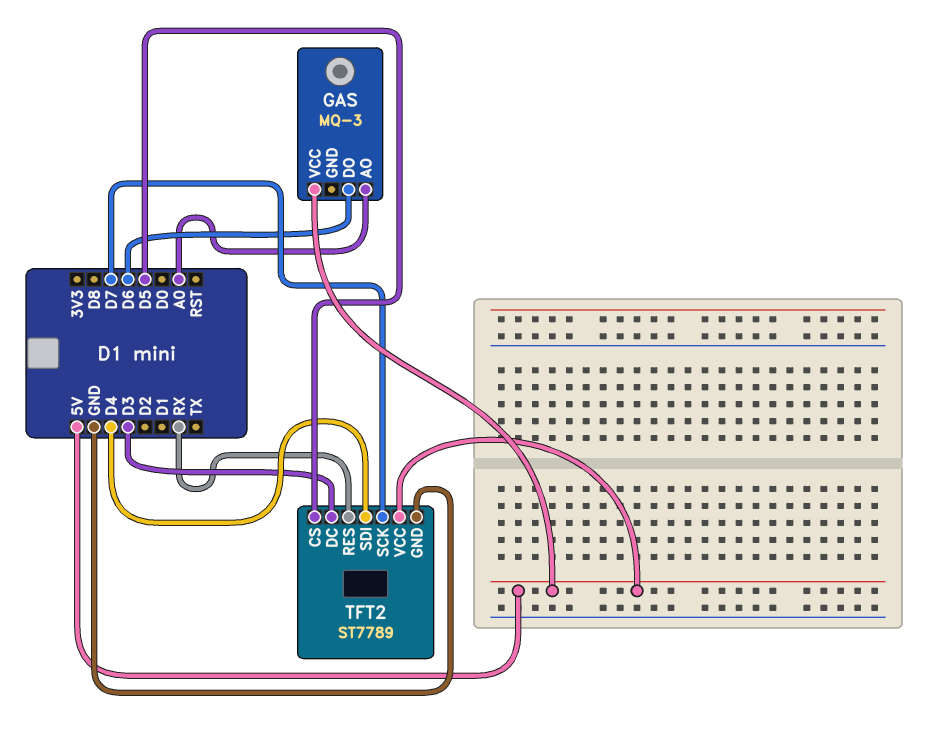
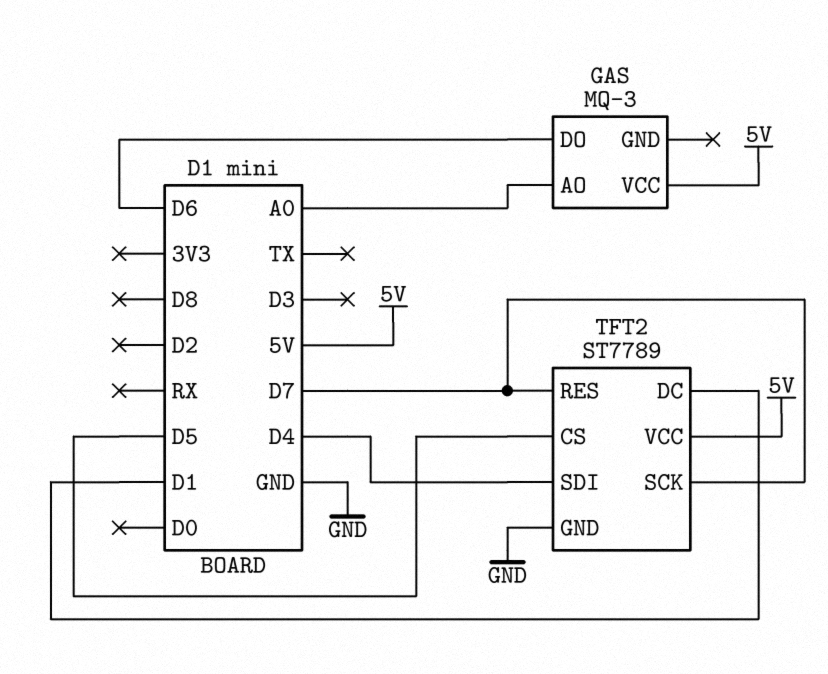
TFT2 pin DC: D3 -> D1
TFT2 pin RES: RX -> D7

